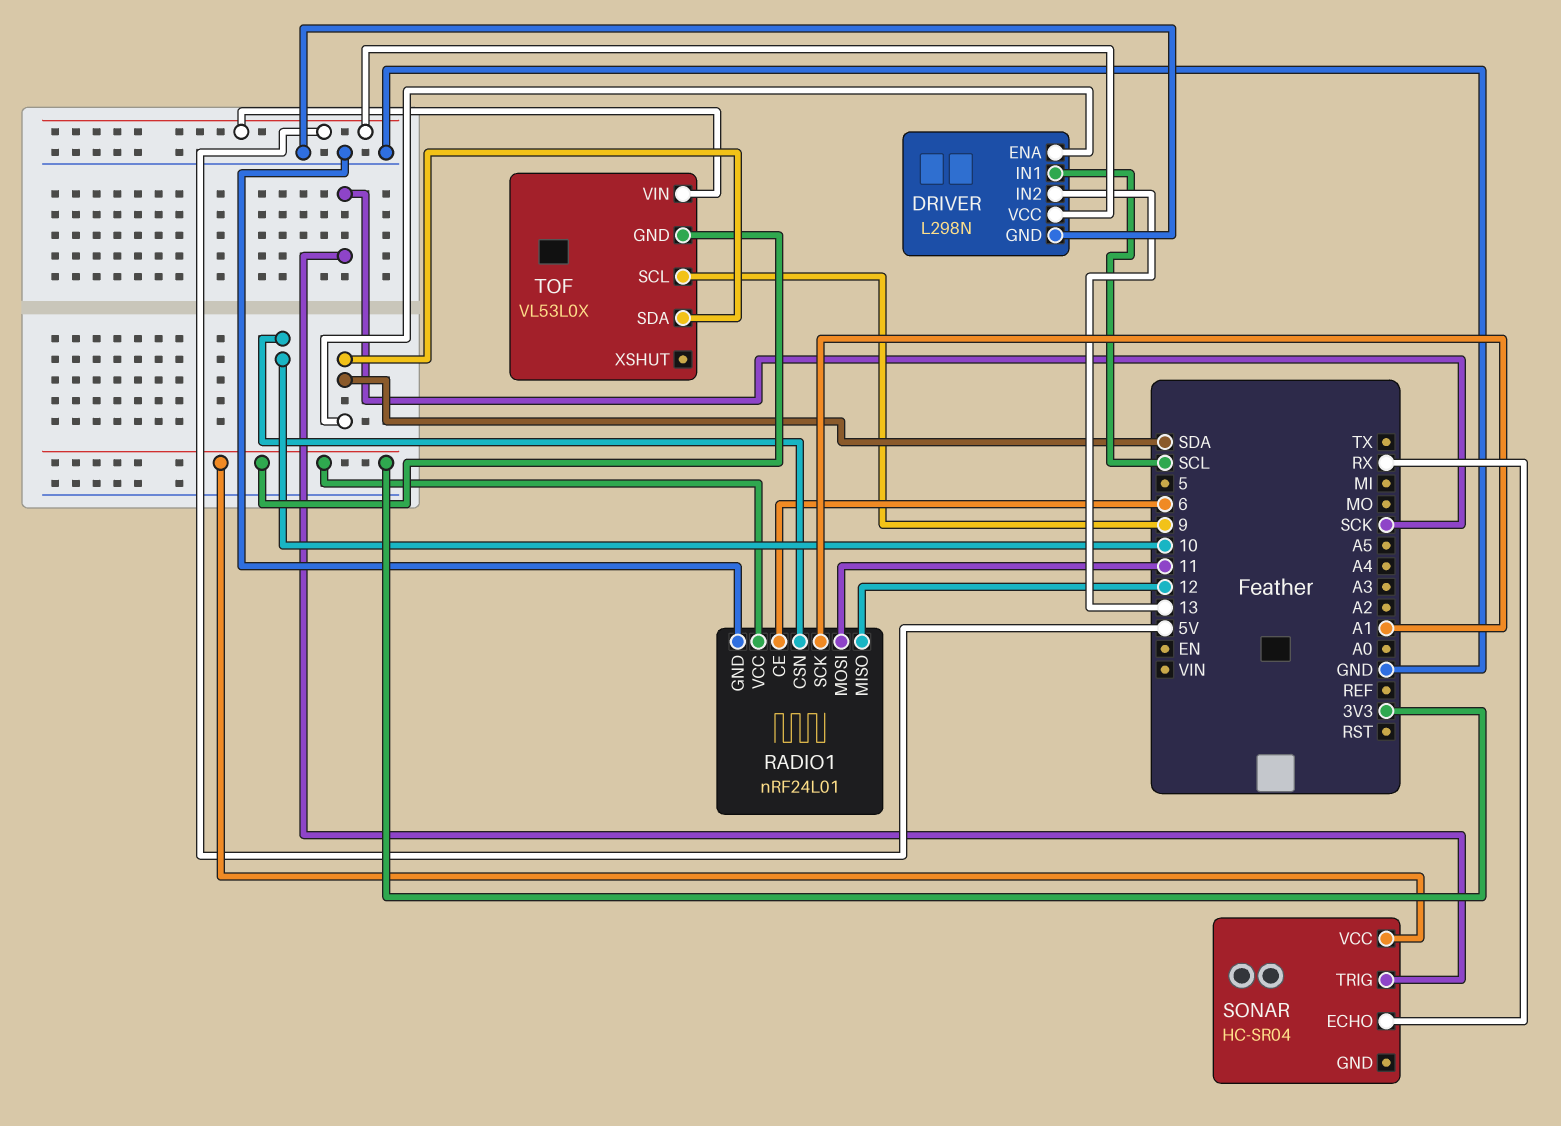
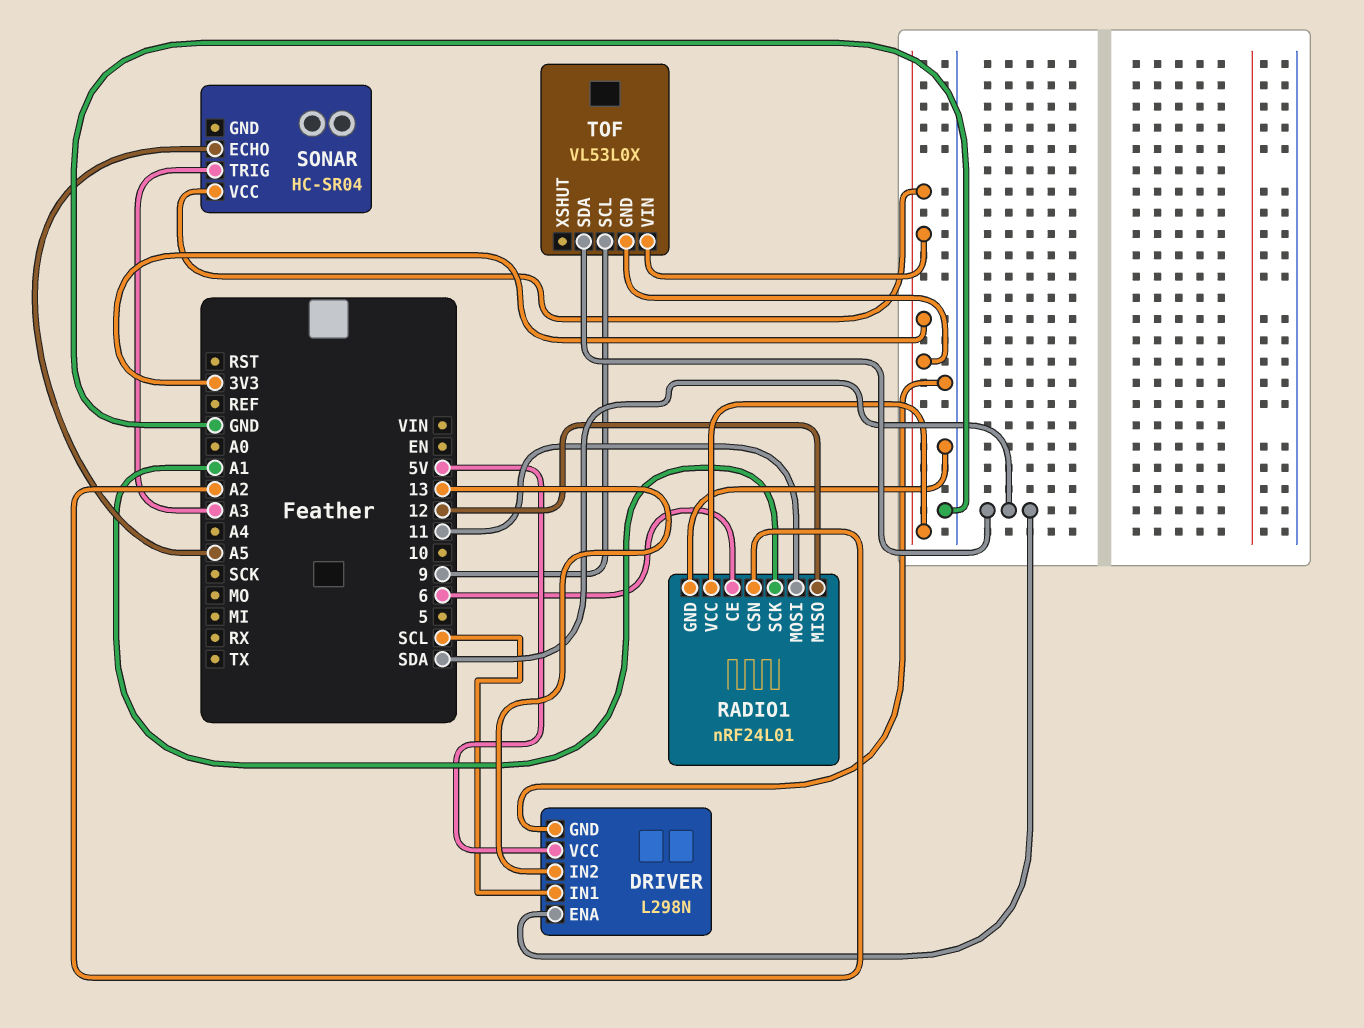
RADIO1 pin CSN: 10 -> A2
SONAR pin ECHO: RX -> A5
SONAR pin TRIG: SCK -> A3
TOF pin VIN: 5V -> 3V3

